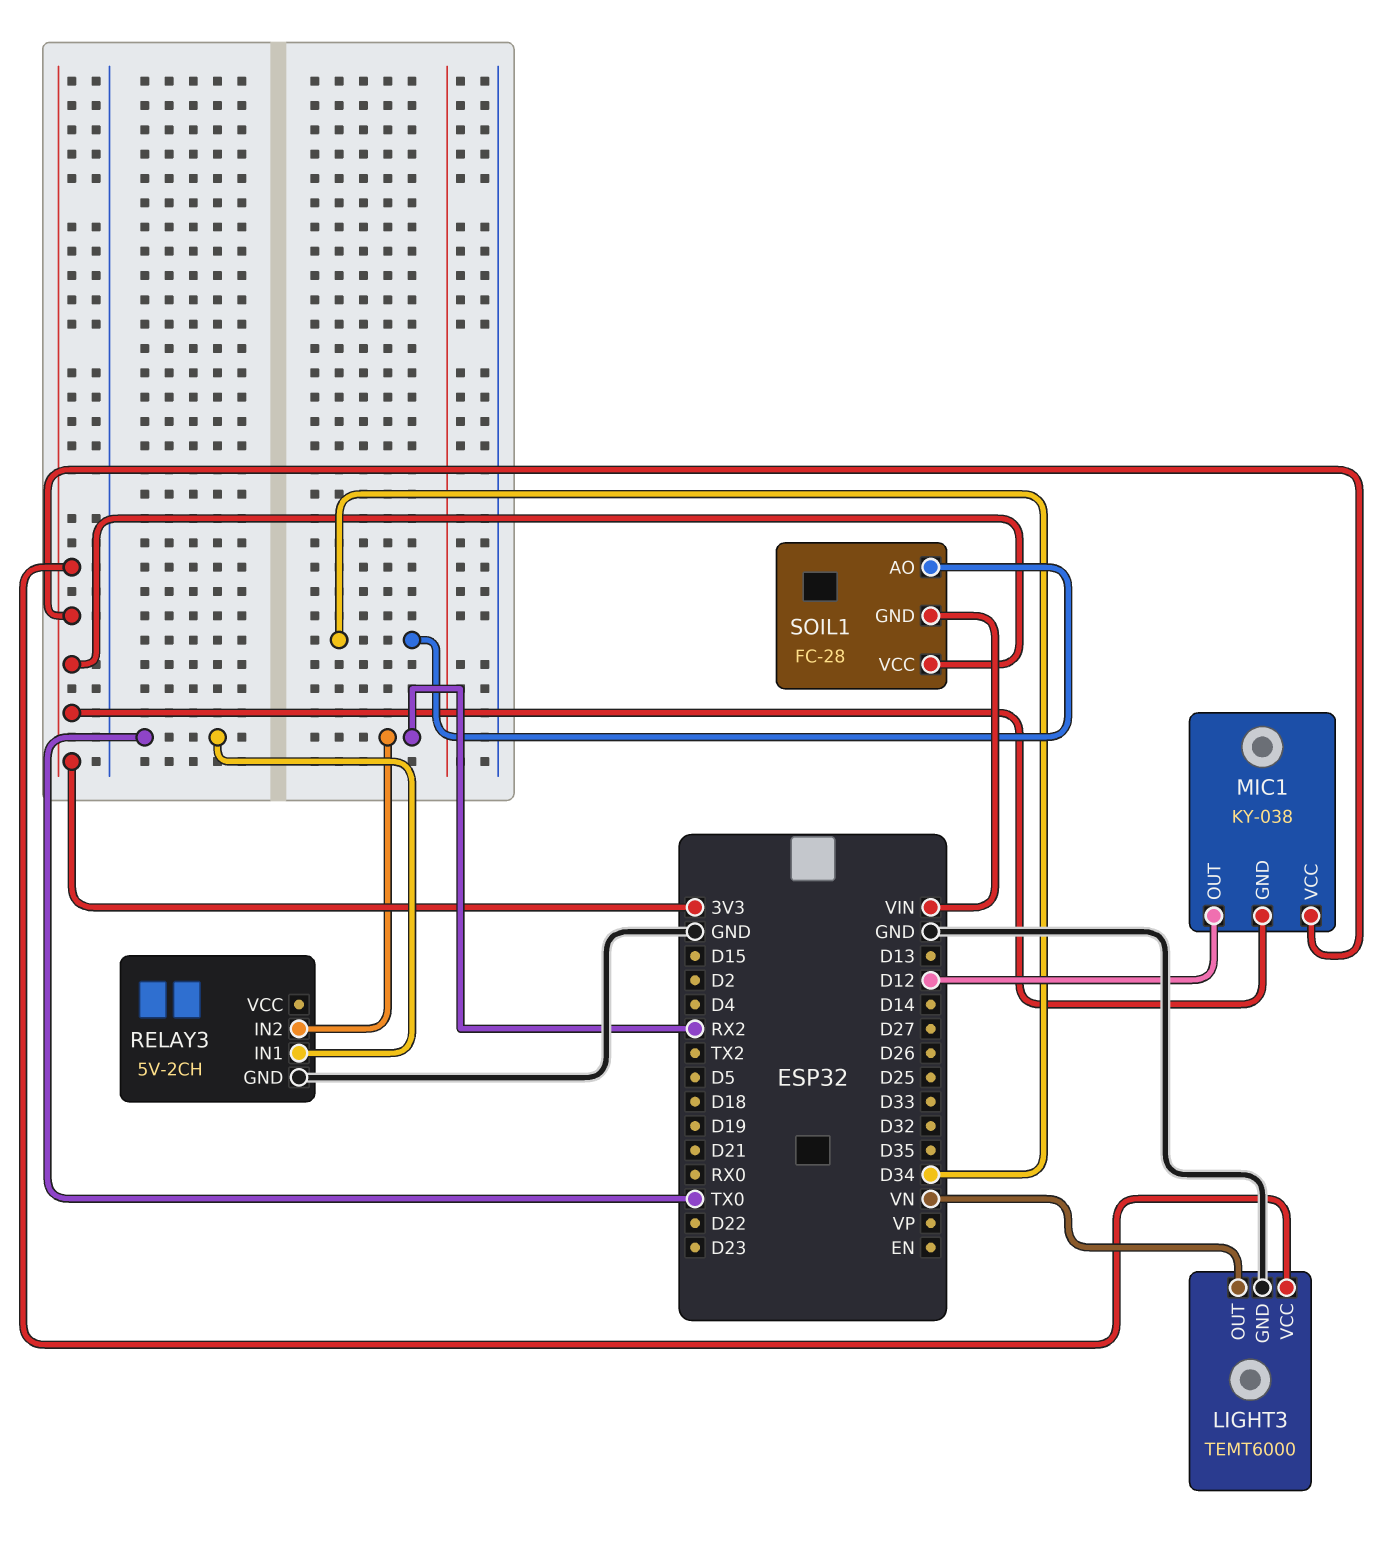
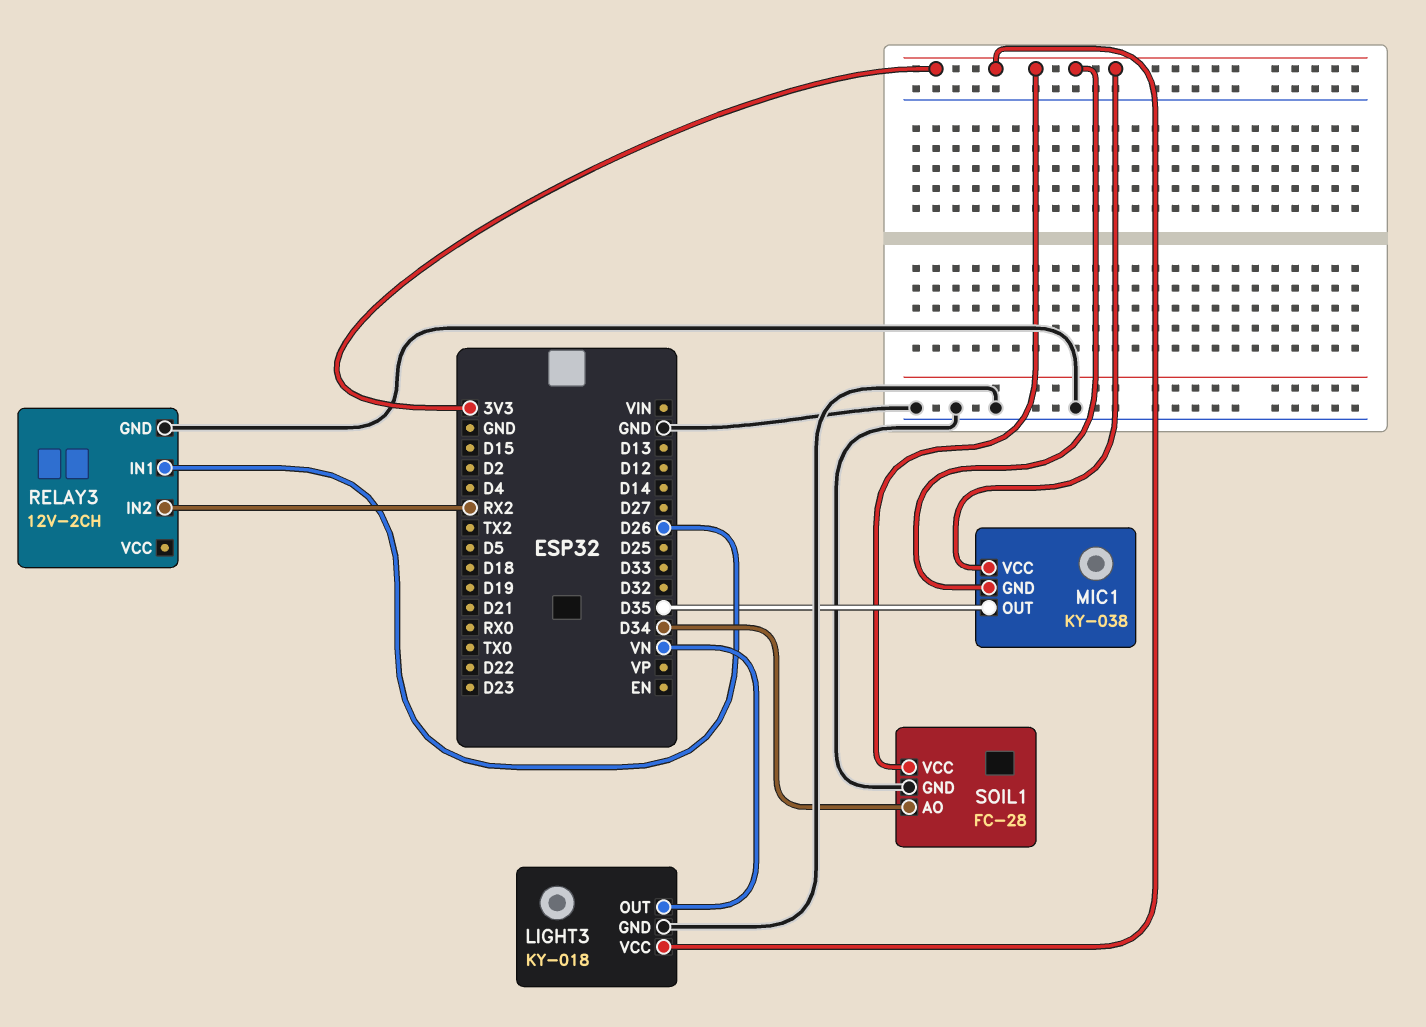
LIGHT3: TEMT6000 -> KY-018
MIC1 pin OUT: D12 -> D35
RELAY3: 5V-2CH -> 12V-2CH
RELAY3 pin IN1: TX0 -> D26
SOIL1 pin GND: VIN -> GND

